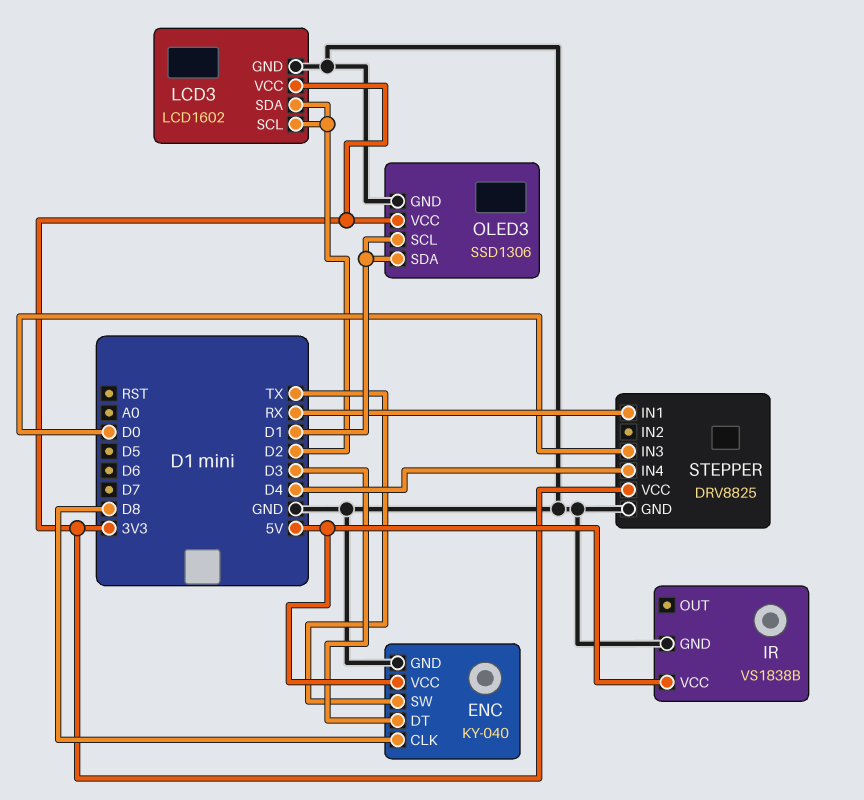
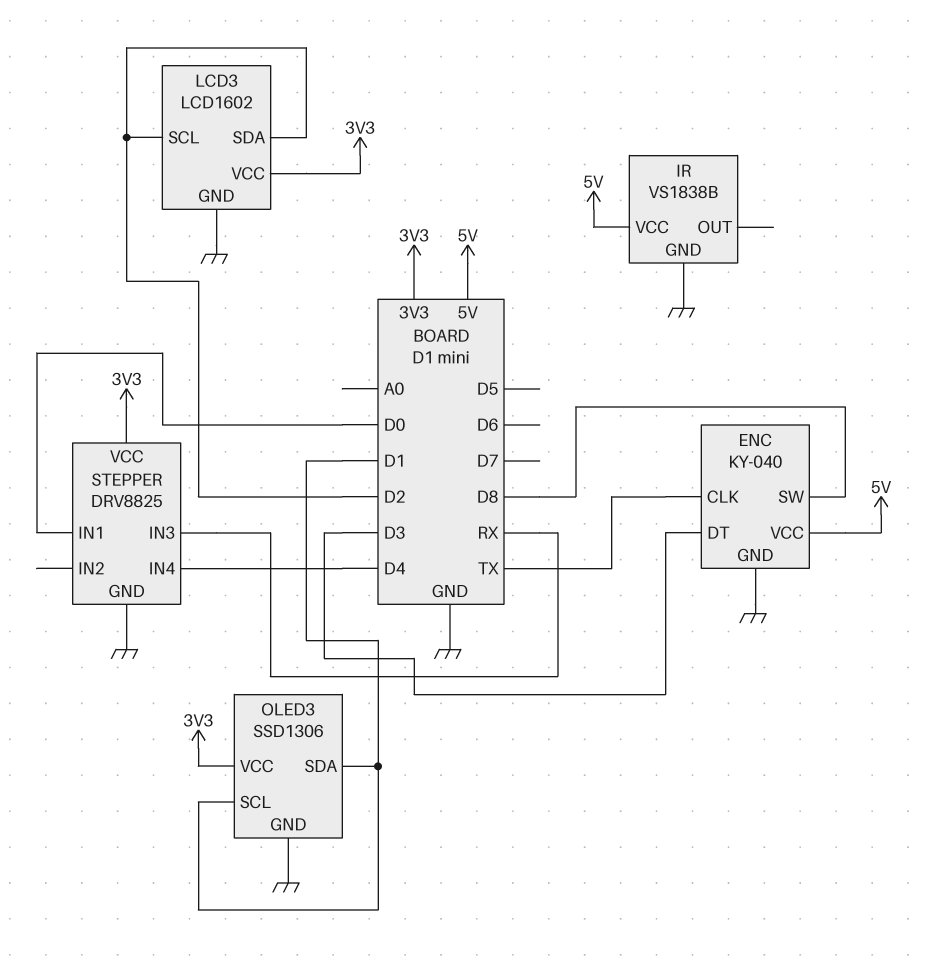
ENC pin CLK: D8 -> TX
ENC pin SW: TX -> D8
STEPPER pin IN1: RX -> D0
STEPPER pin IN3: D0 -> RX

